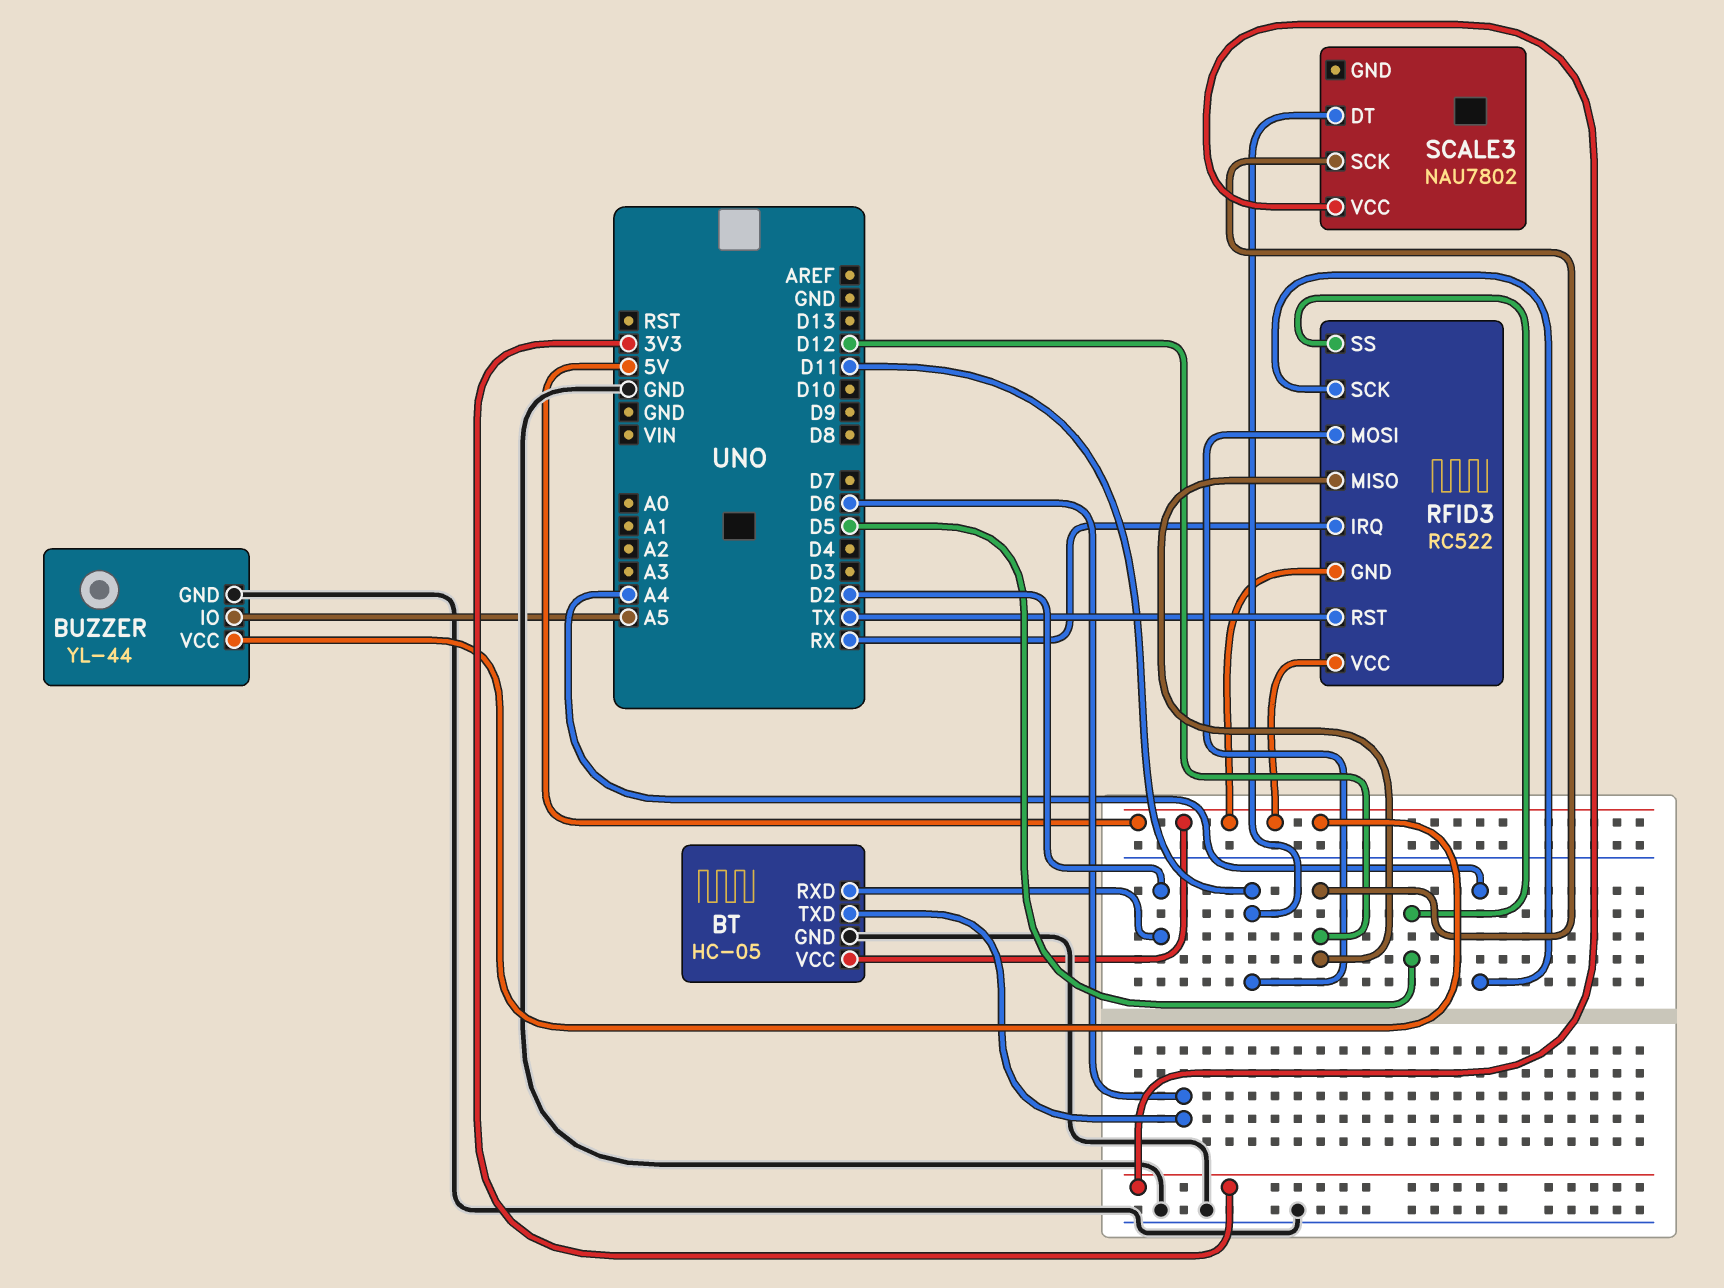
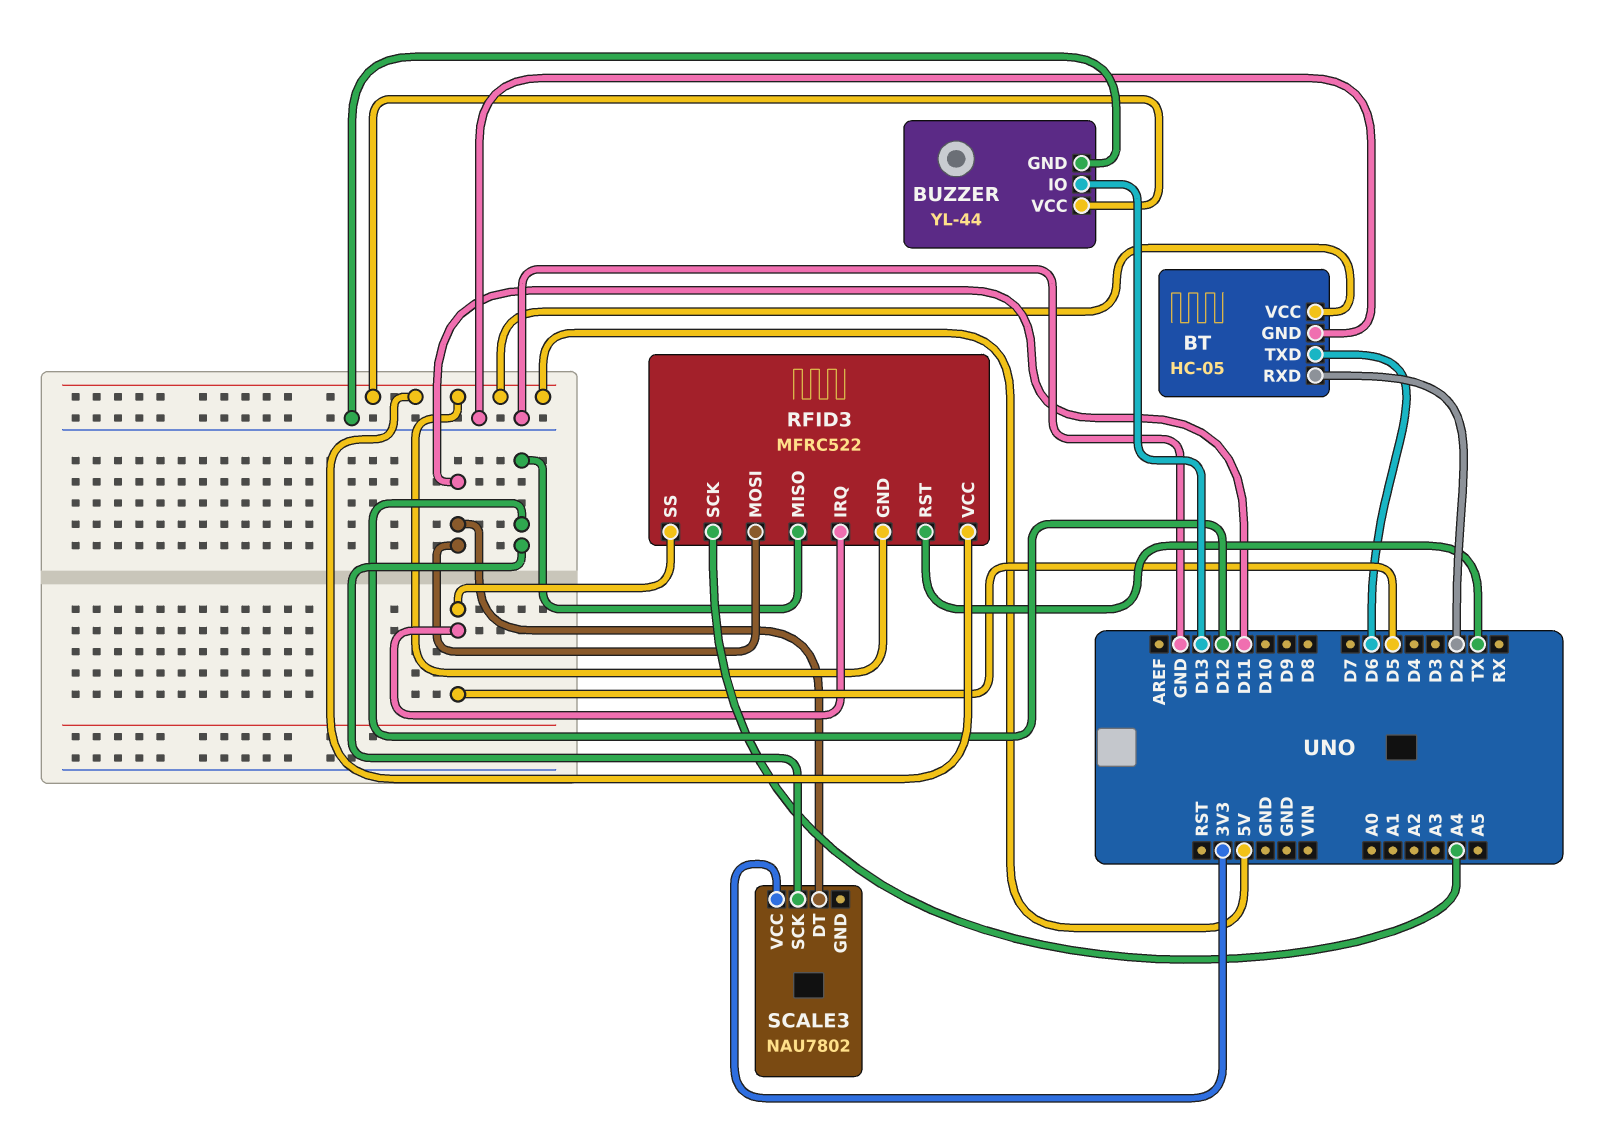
BUZZER pin IO: A5 -> D13
RFID3: RC522 -> MFRC522
RFID3 pin IRQ: RX -> D5

